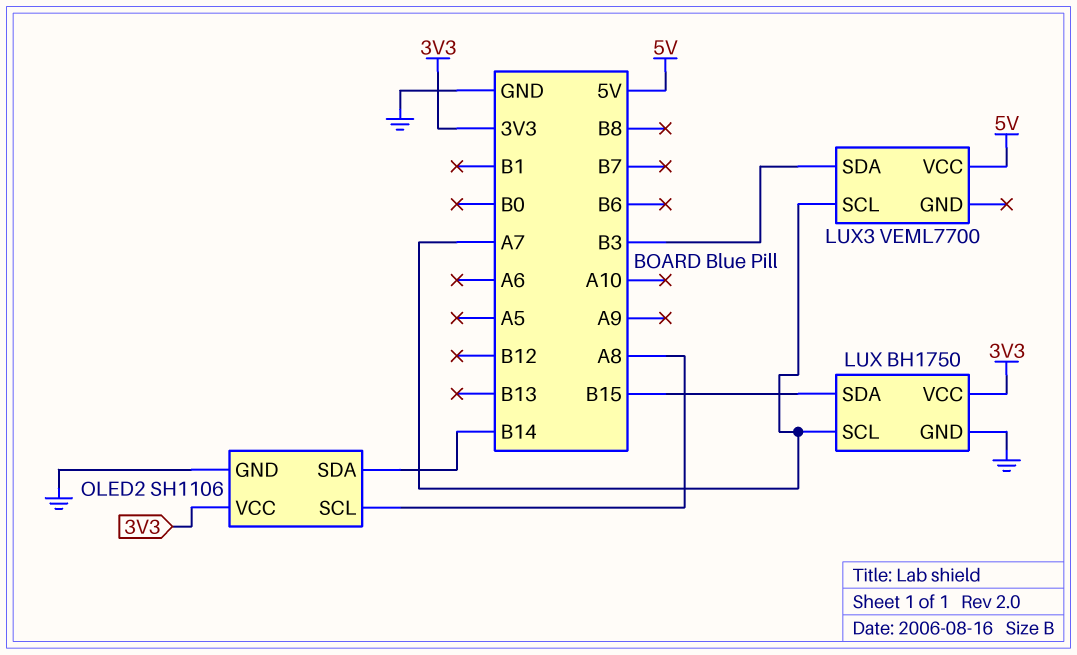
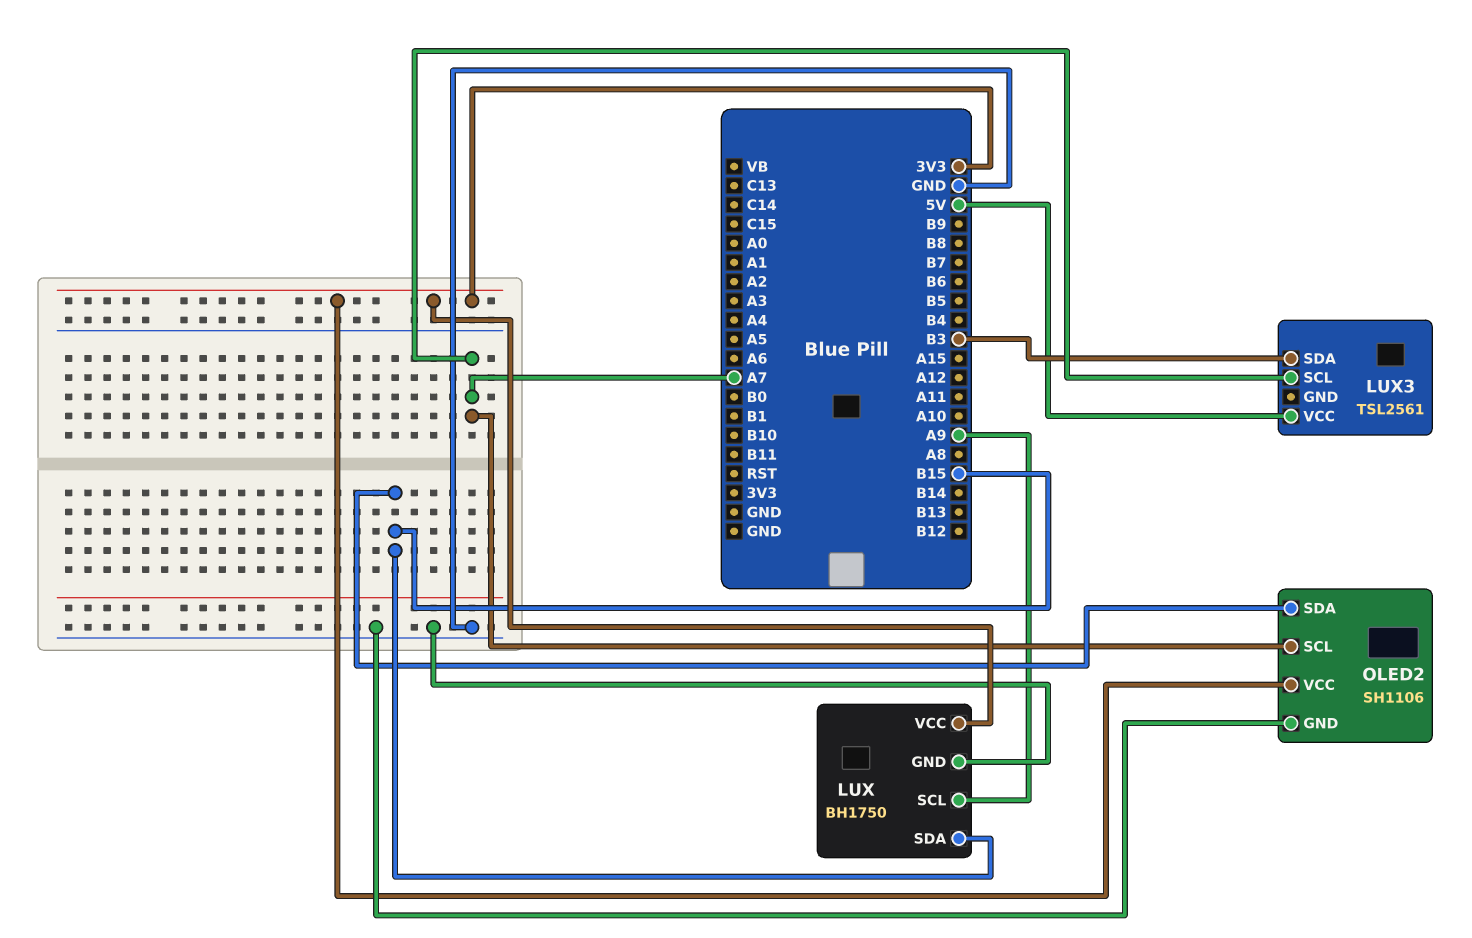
LUX pin SCL: A7 -> A9
LUX3: VEML7700 -> TSL2561
OLED2 pin SCL: A8 -> A7
OLED2 pin SDA: B14 -> B15

